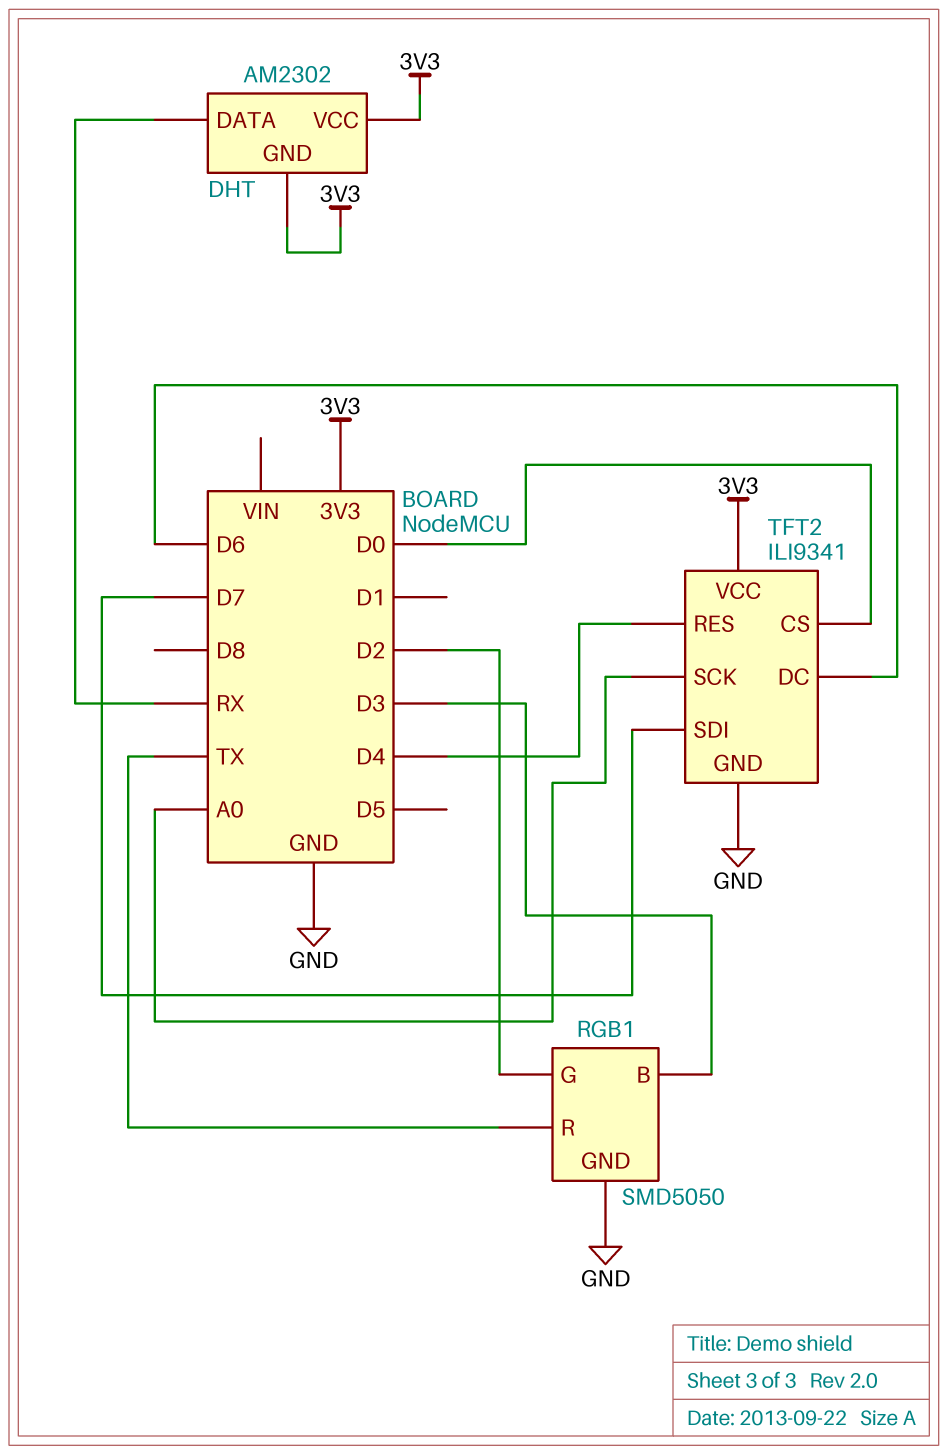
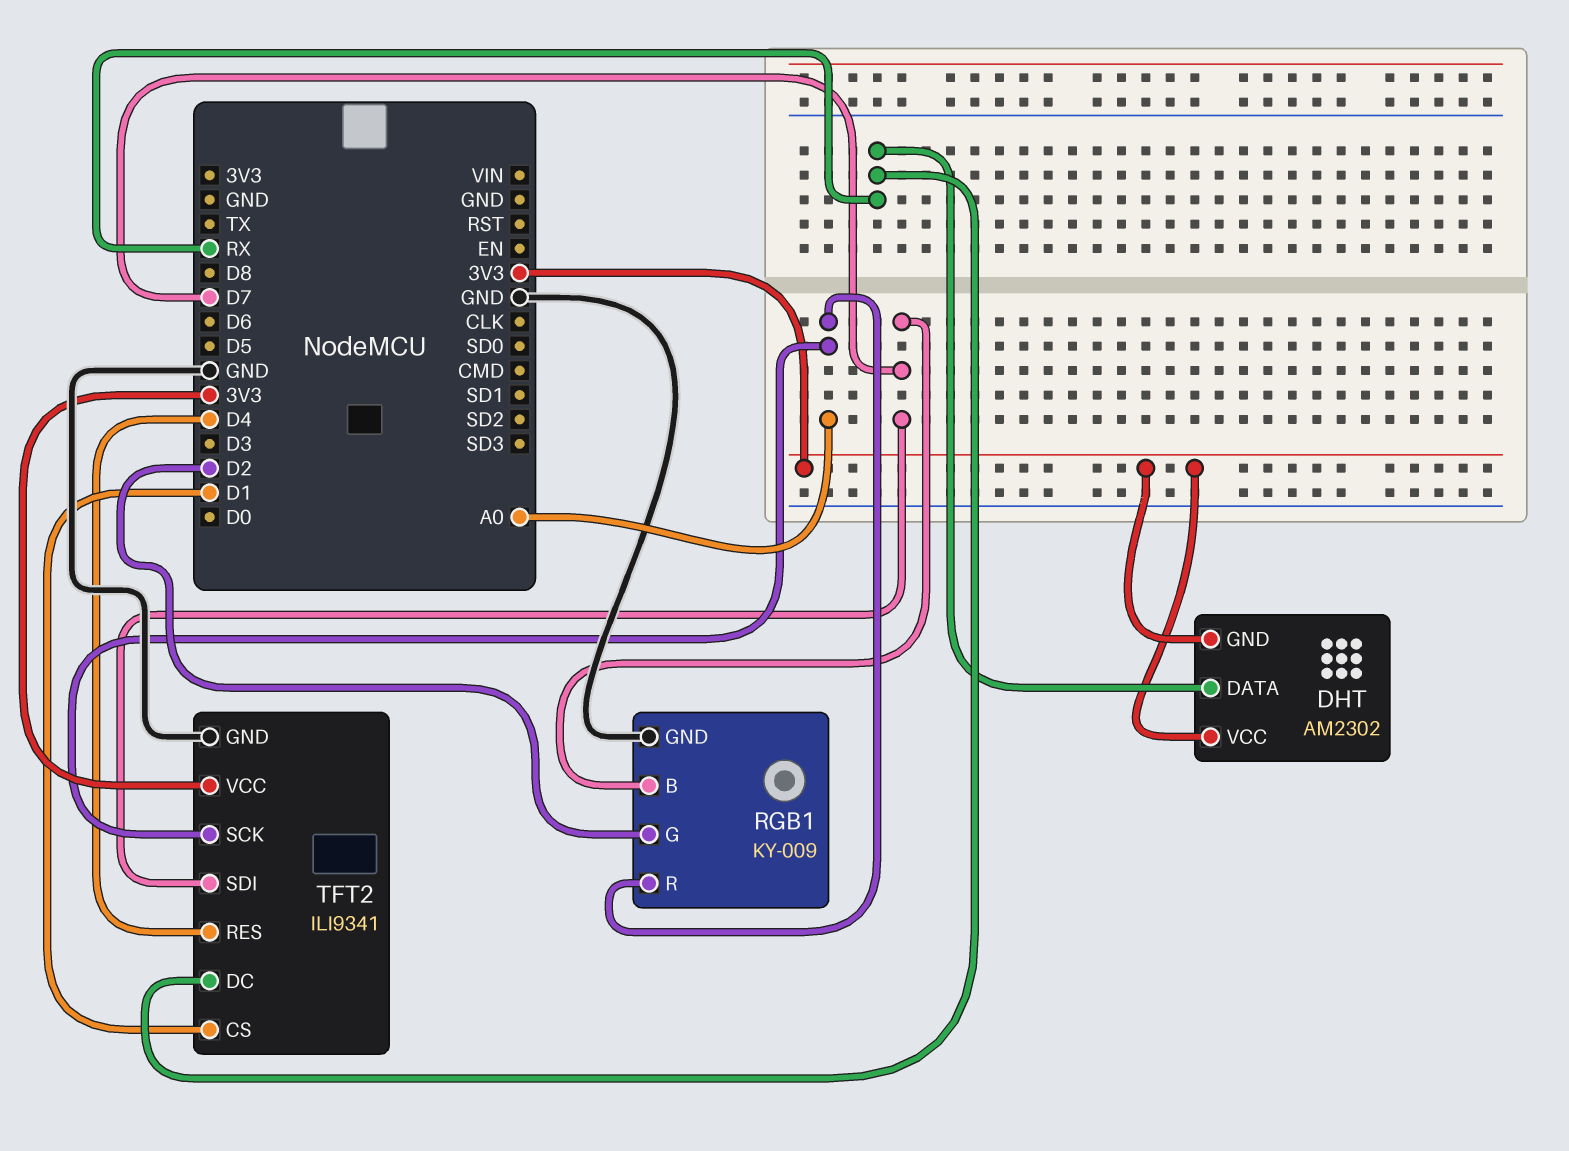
RGB1: SMD5050 -> KY-009
RGB1 pin B: D3 -> D7
RGB1 pin R: TX -> A0
TFT2 pin CS: D0 -> D1
TFT2 pin DC: D6 -> RX

